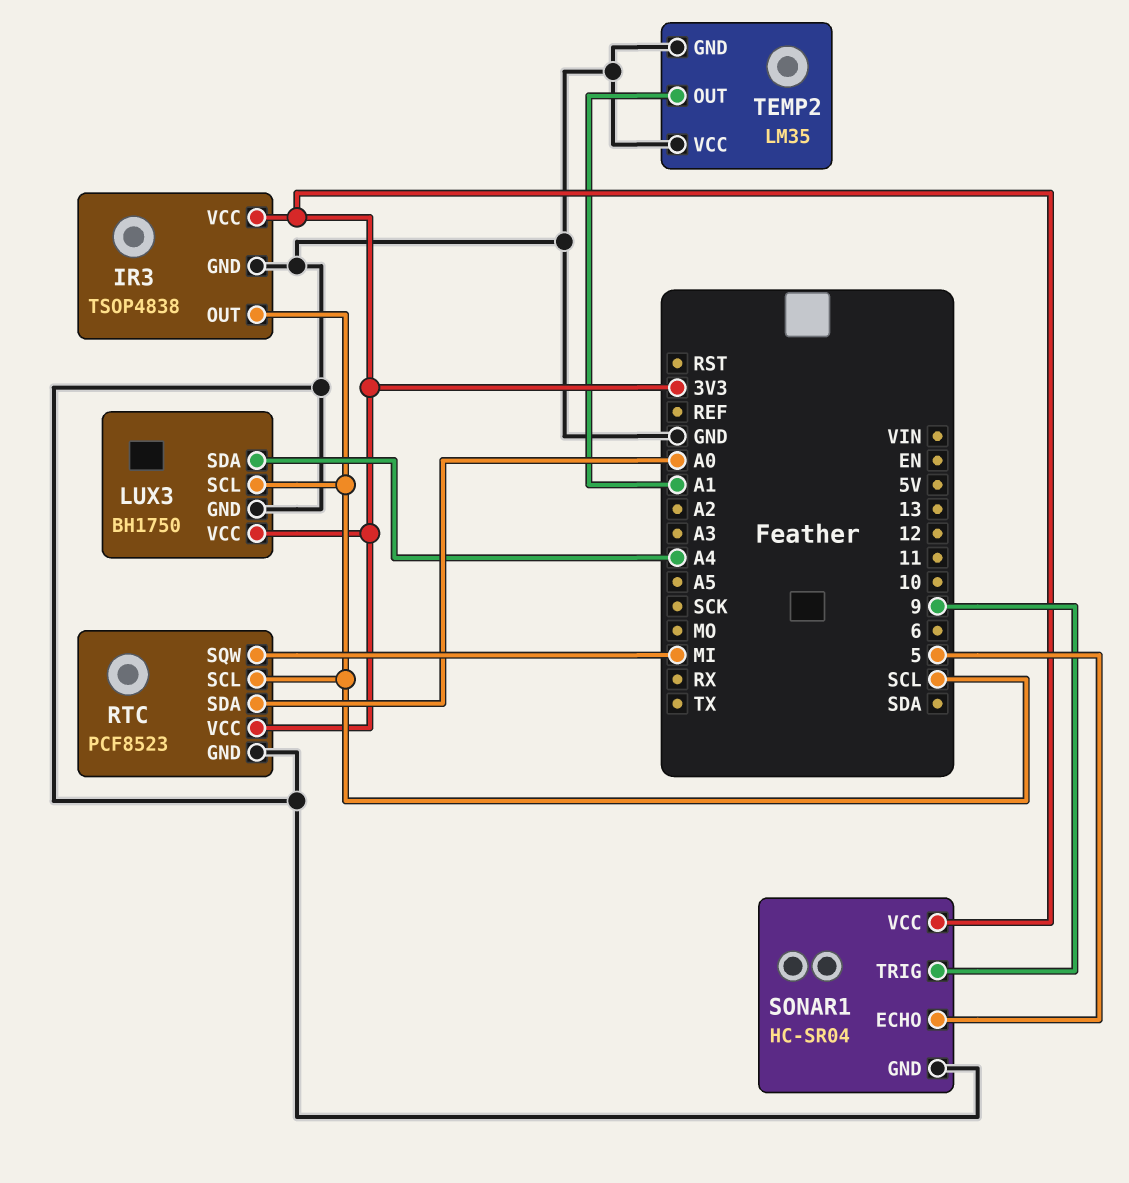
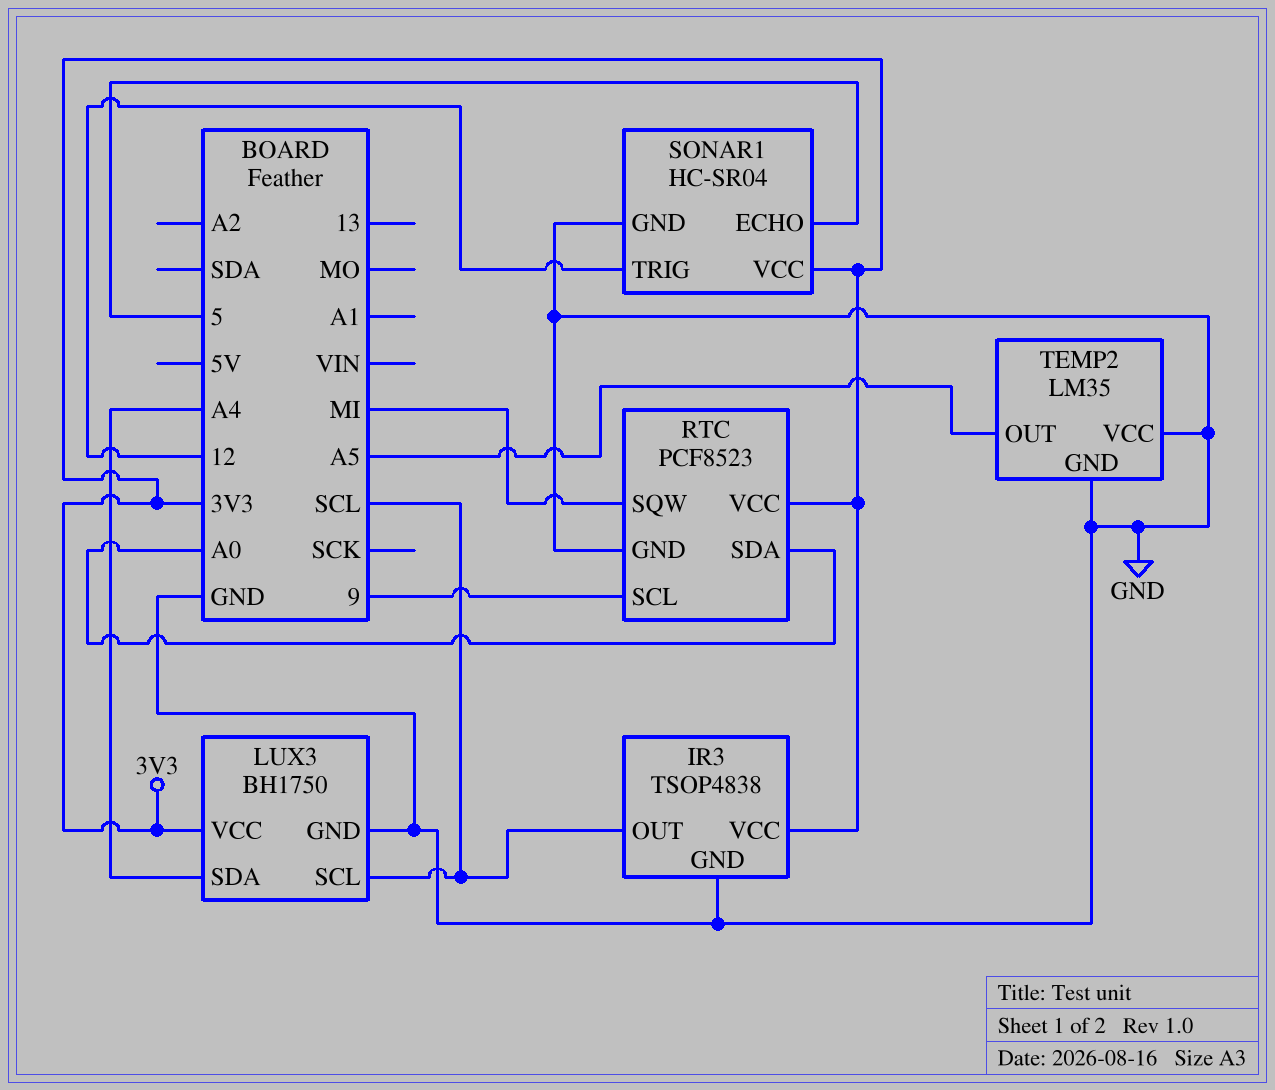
RTC pin SCL: SCL -> 9
SONAR1 pin TRIG: 9 -> 12
TEMP2 pin OUT: A1 -> A5

